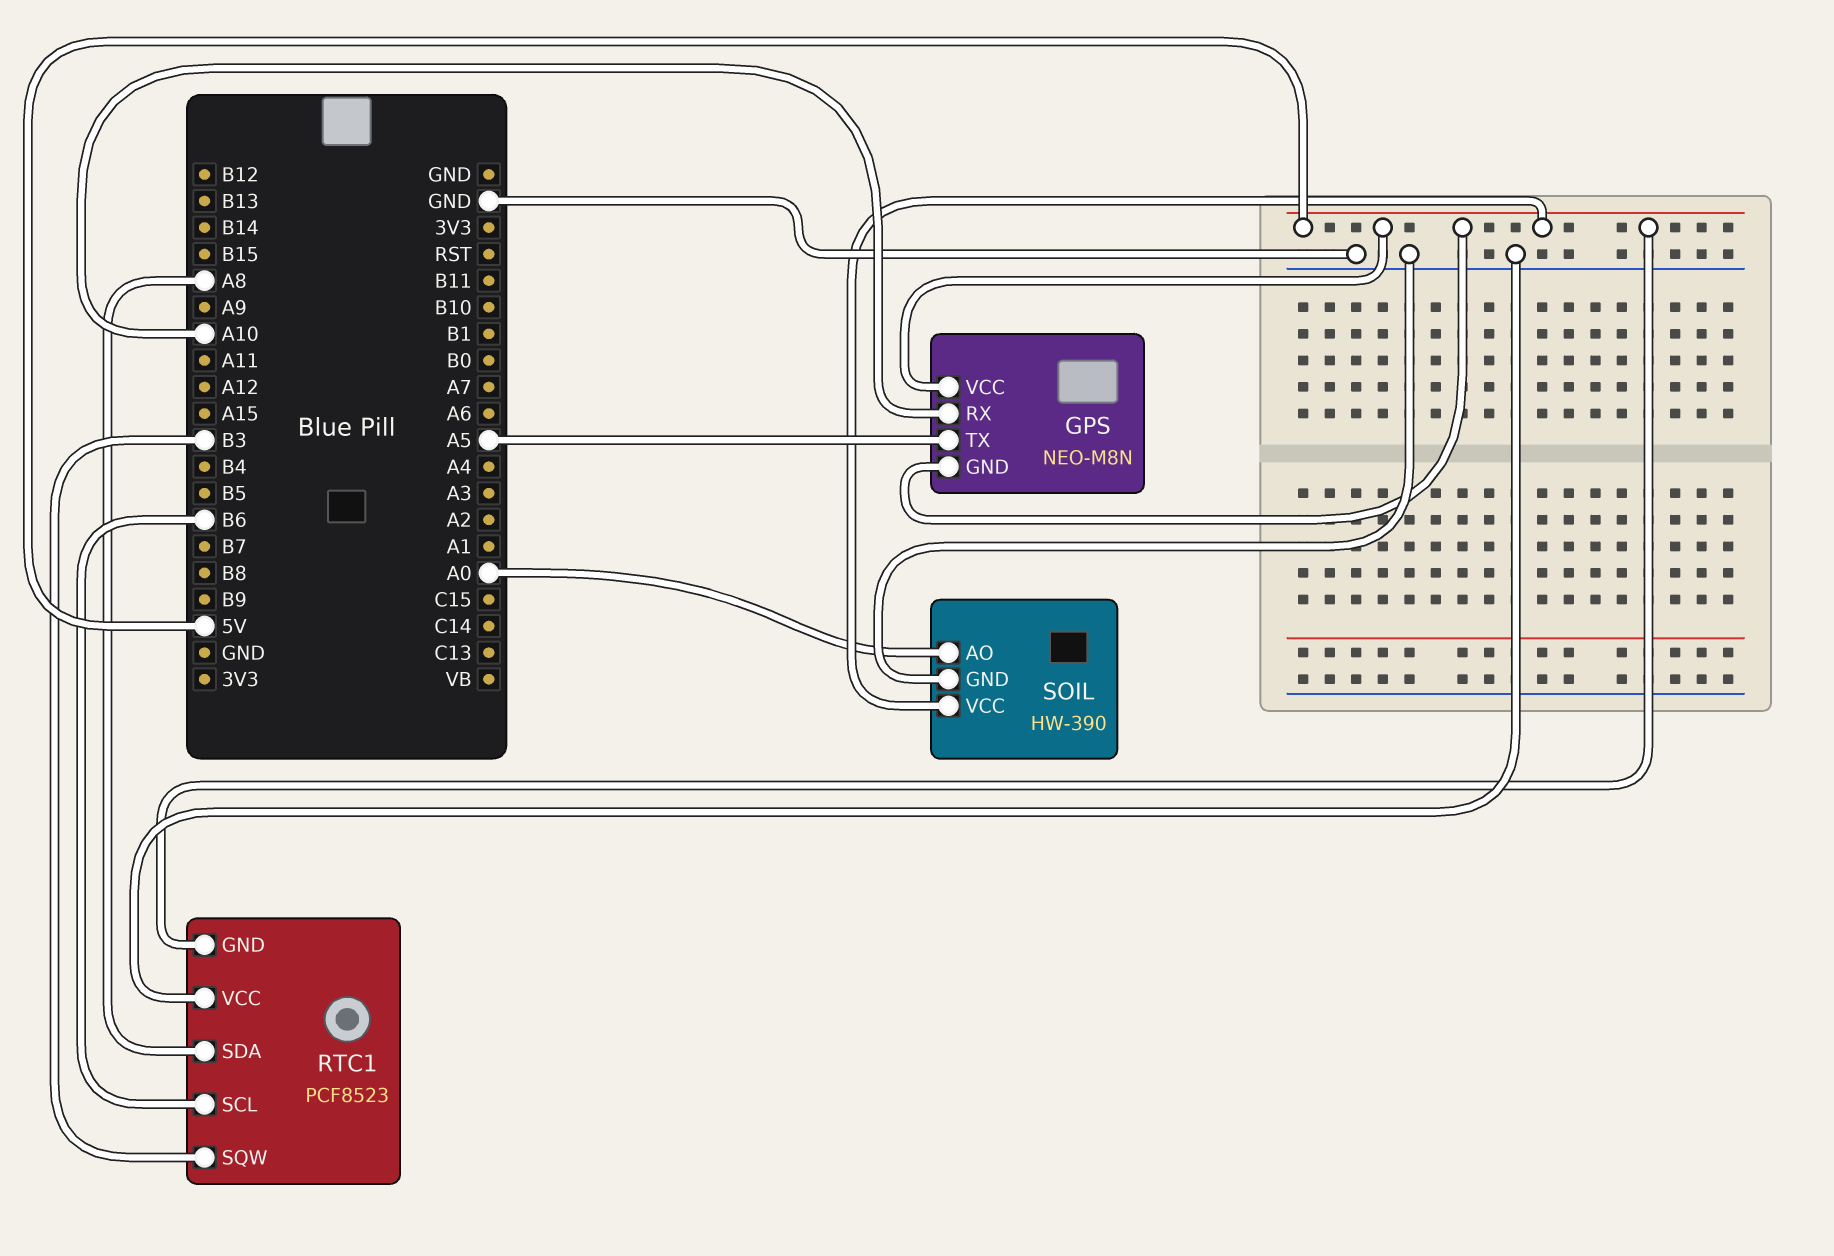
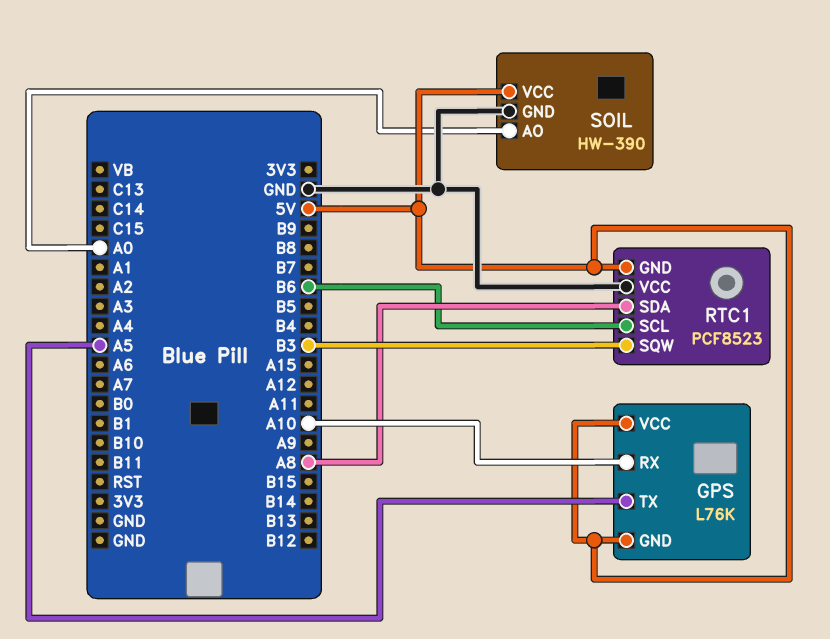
GPS: NEO-M8N -> L76K

